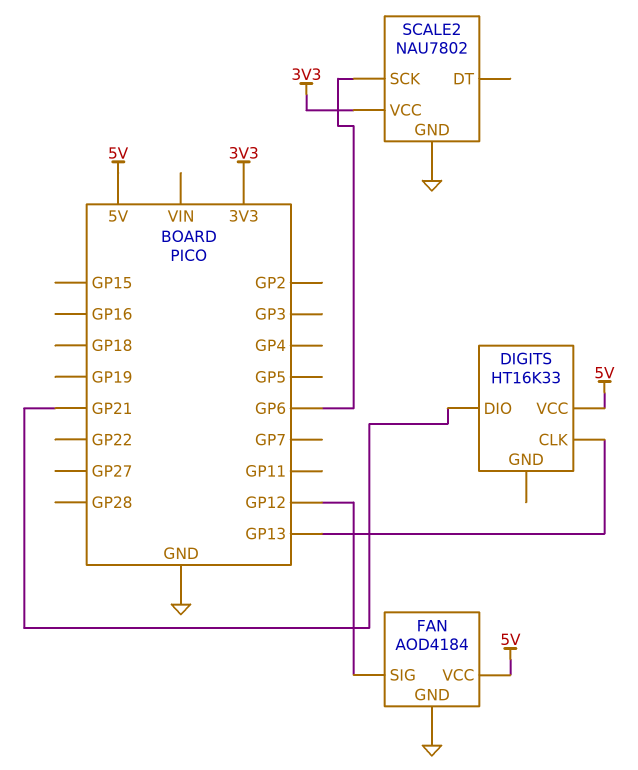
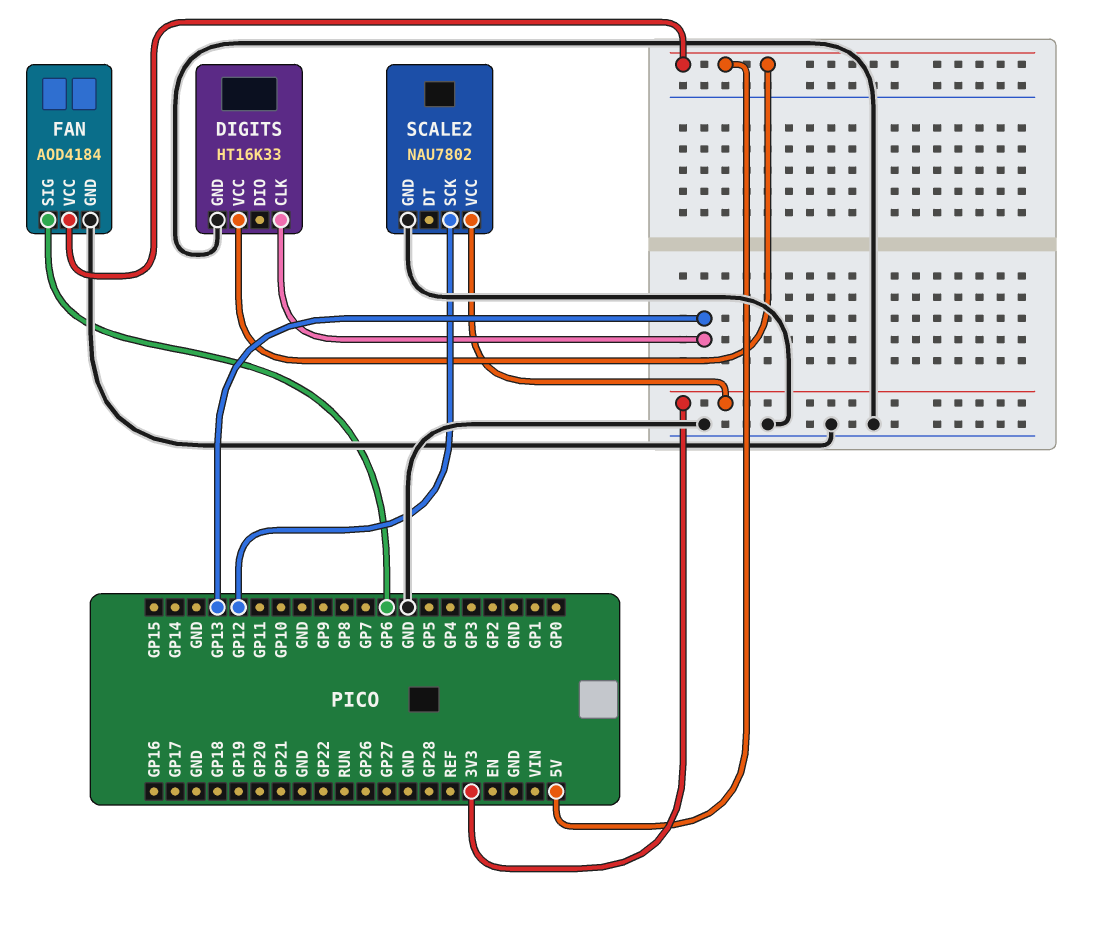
DIGITS pin DIO: GP21 -> none
DIGITS pin GND: none -> GND
FAN pin SIG: GP12 -> GP6
SCALE2 pin SCK: GP6 -> GP12

